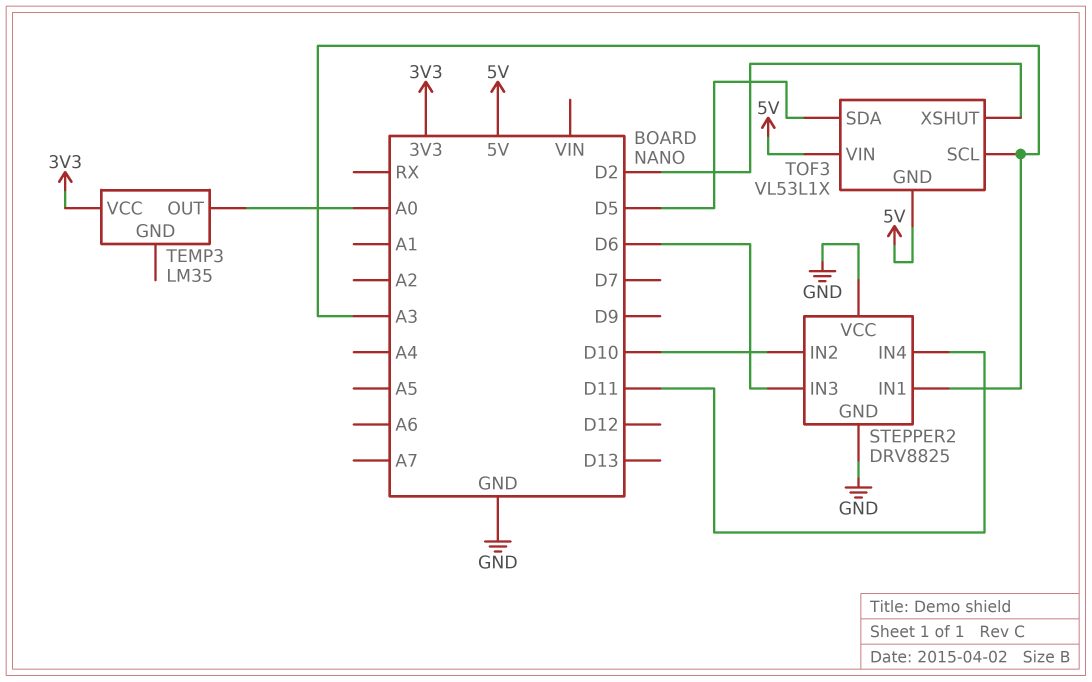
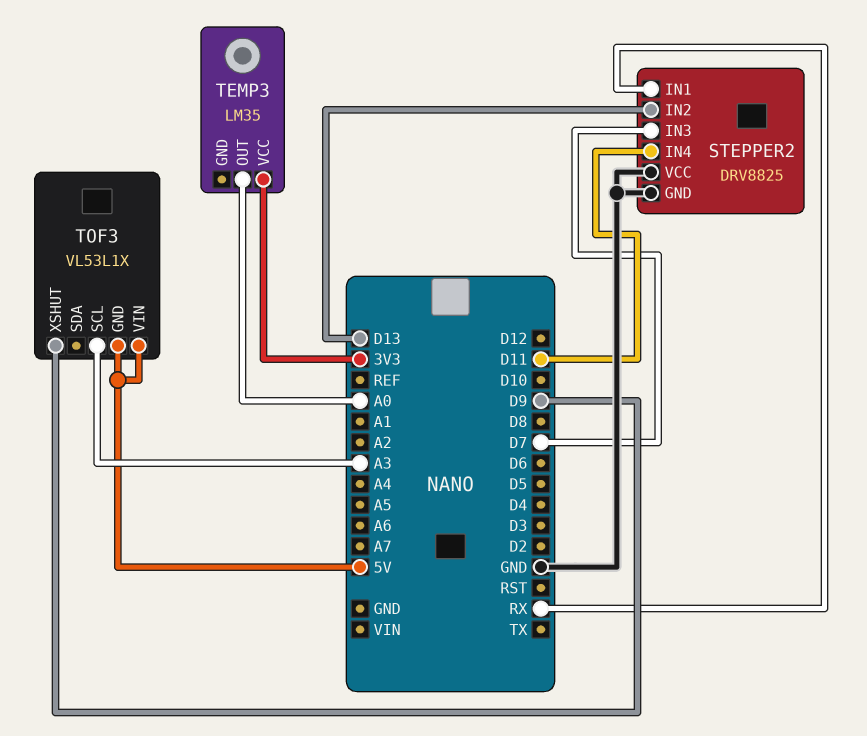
STEPPER2 pin IN1: A3 -> RX
STEPPER2 pin IN2: D10 -> D13
STEPPER2 pin IN3: D6 -> D7
TOF3 pin SDA: D5 -> none
TOF3 pin XSHUT: D2 -> D9

